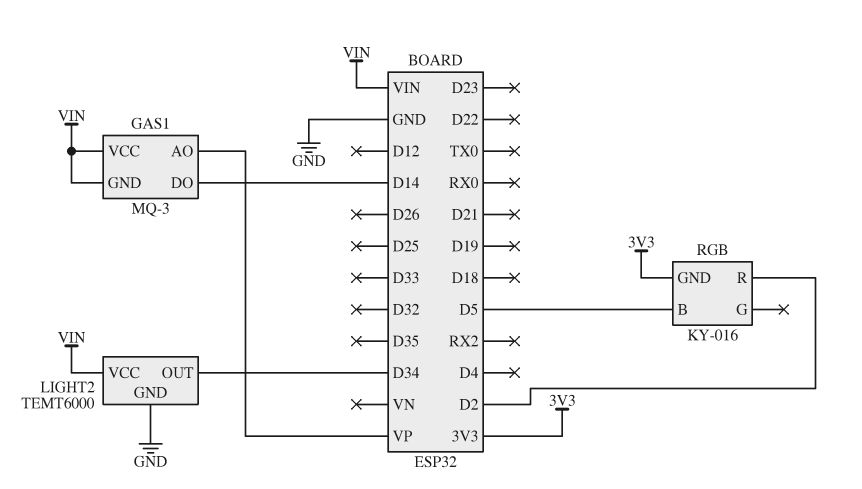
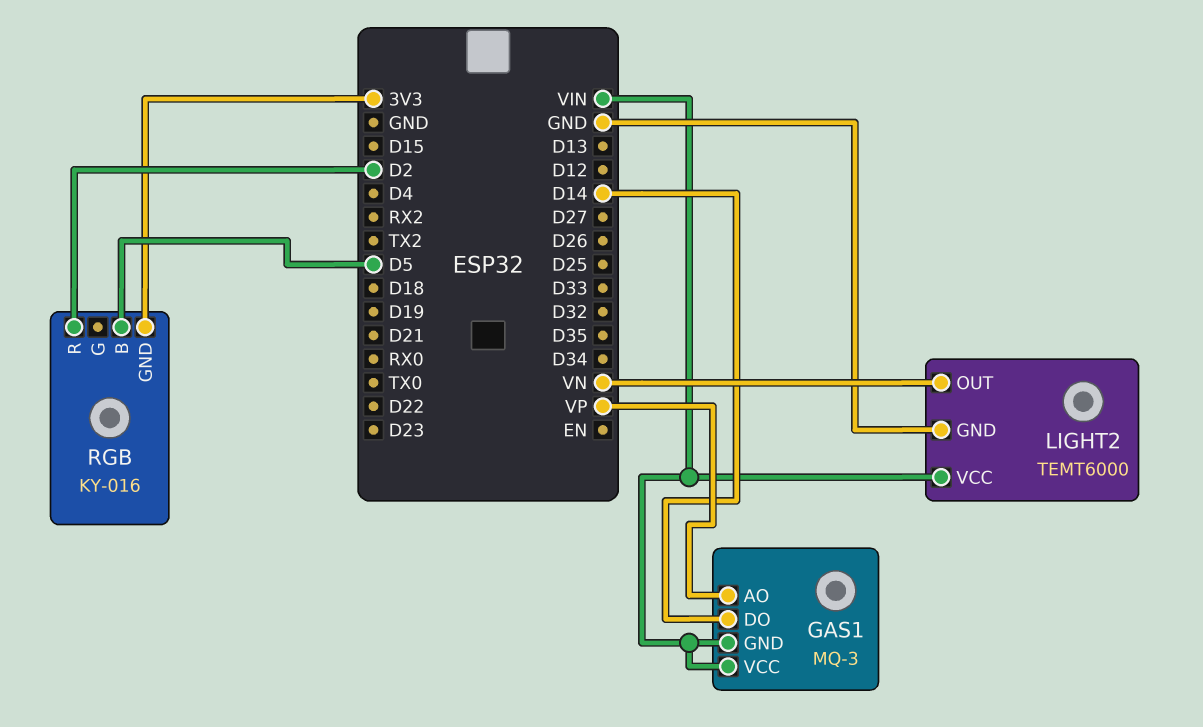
LIGHT2 pin OUT: D34 -> VN

